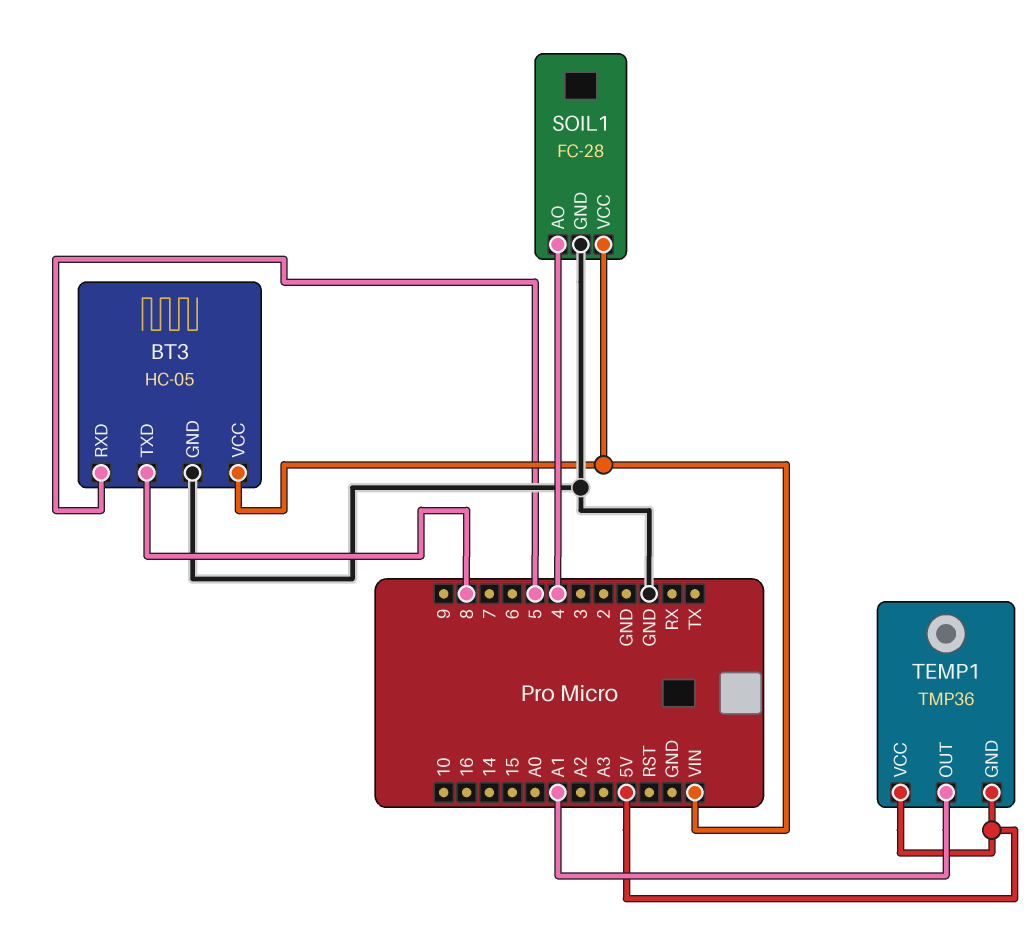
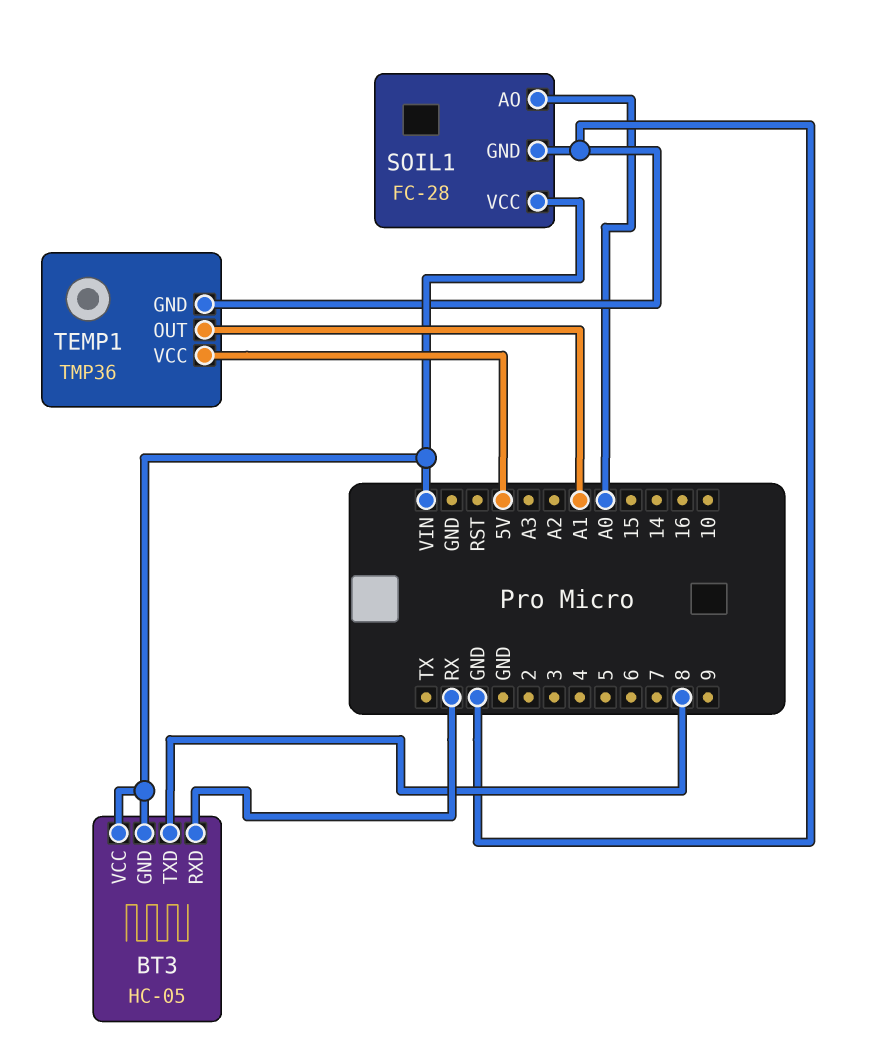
BT3 pin GND: GND -> VIN
BT3 pin RXD: 5 -> RX
SOIL1 pin AO: 4 -> A0
TEMP1 pin GND: 5V -> GND

